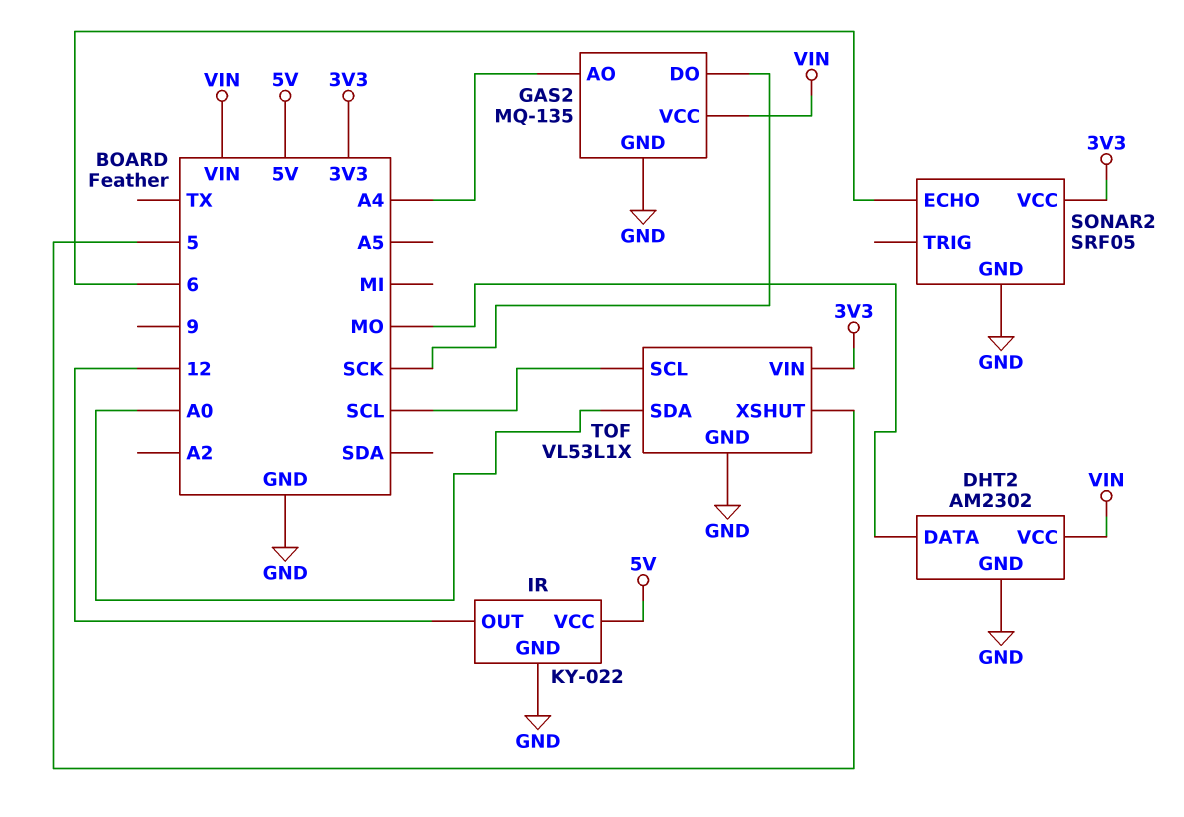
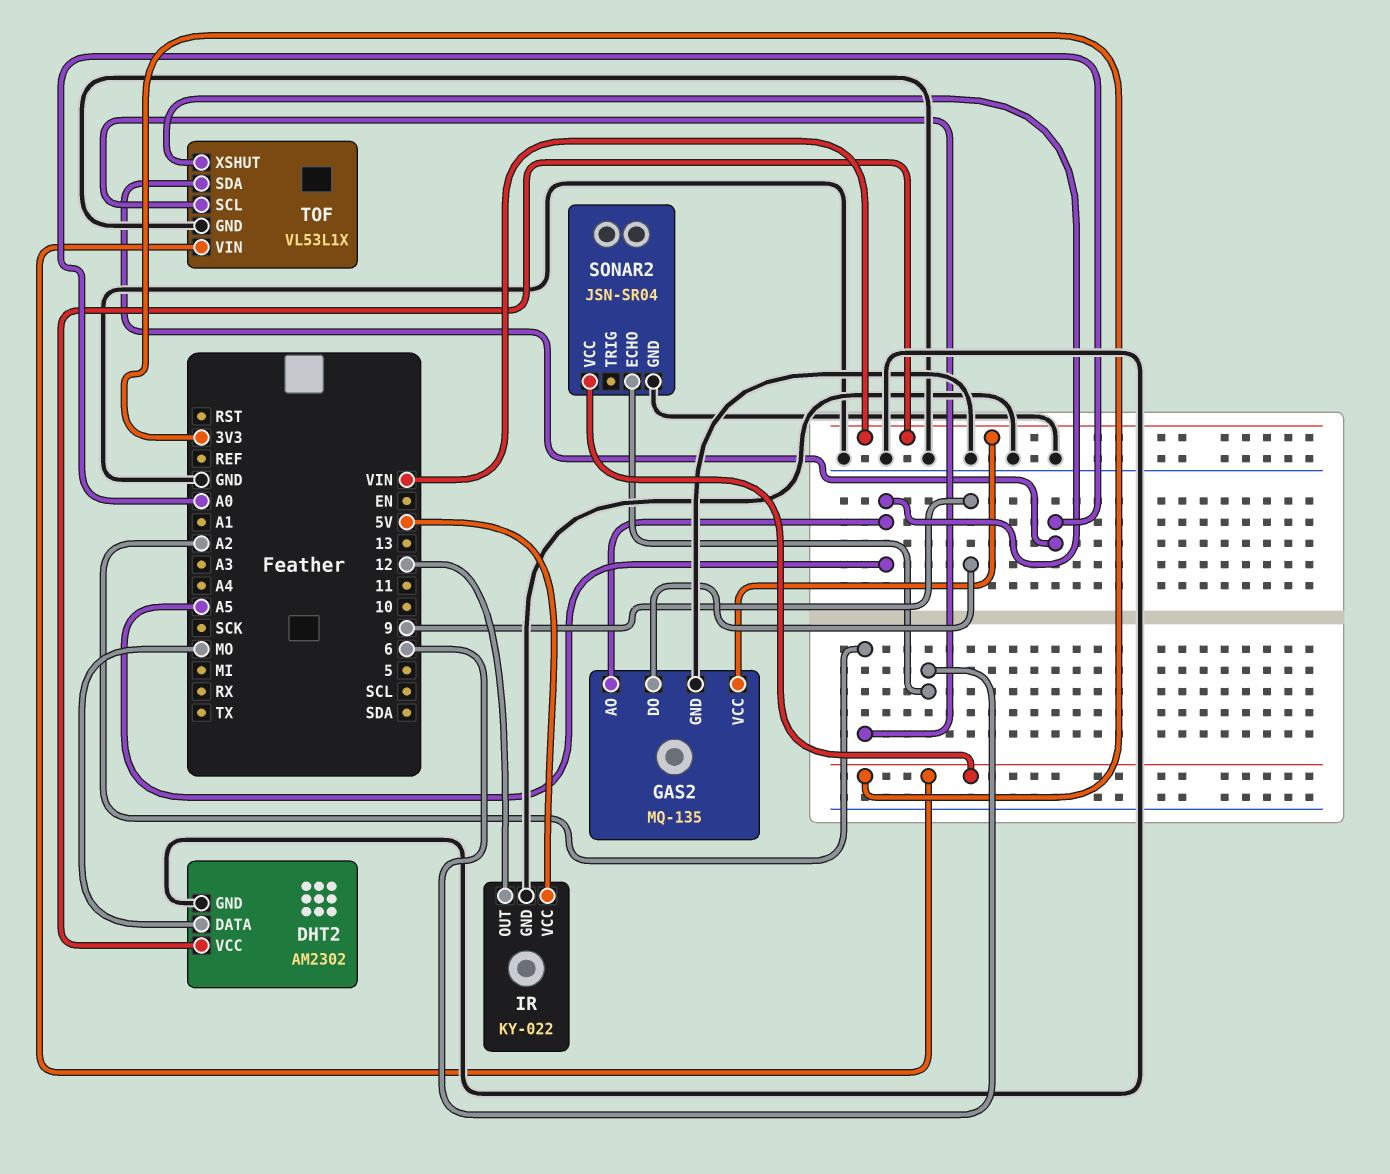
GAS2 pin AO: A4 -> A5
GAS2 pin DO: SCK -> 9
SONAR2: SRF05 -> JSN-SR04
TOF pin SCL: SCL -> A2
TOF pin XSHUT: 5 -> A5

